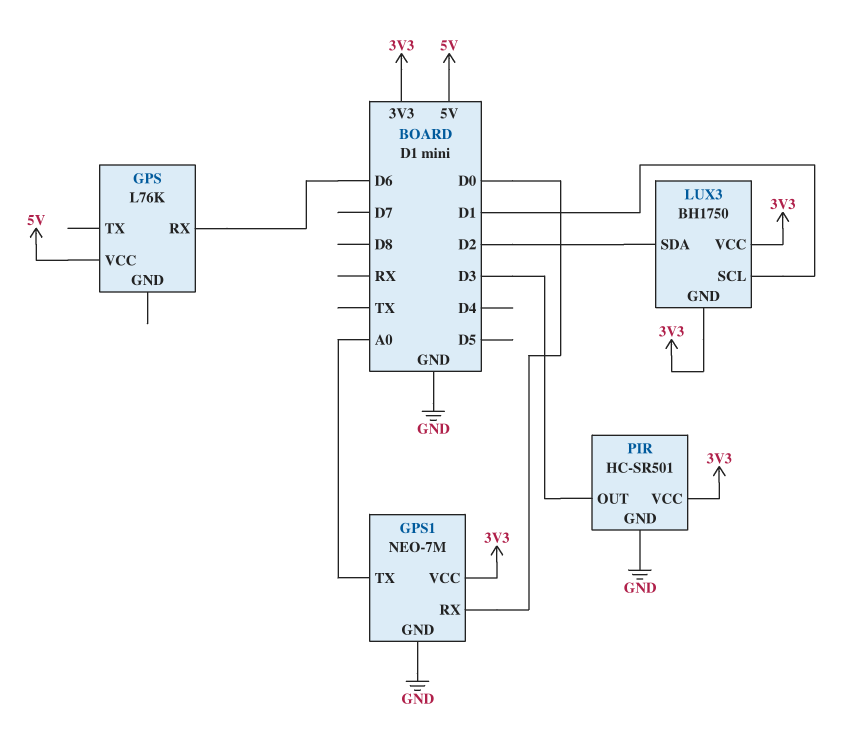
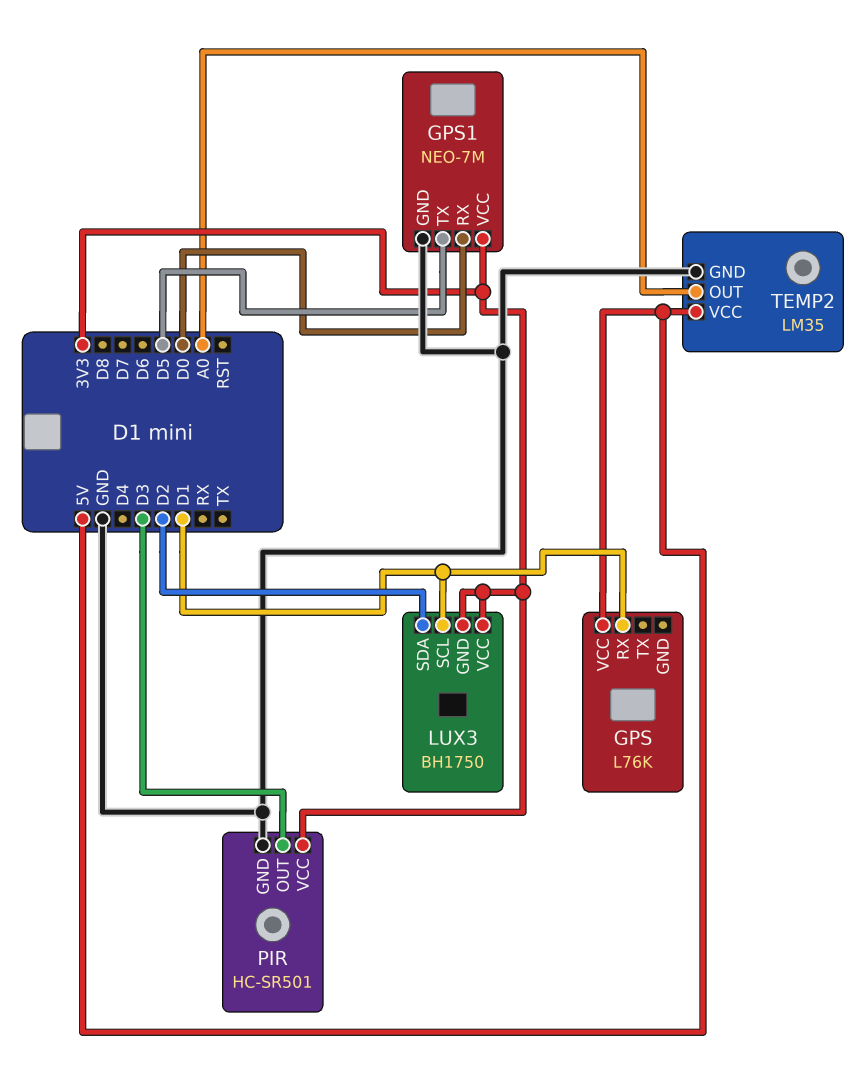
GPS pin RX: D6 -> D1
GPS1 pin TX: A0 -> D5
TEMP2: none -> LM35
TEMP2 pin GND: none -> GND
TEMP2 pin OUT: none -> A0
TEMP2 pin VCC: none -> 5V

